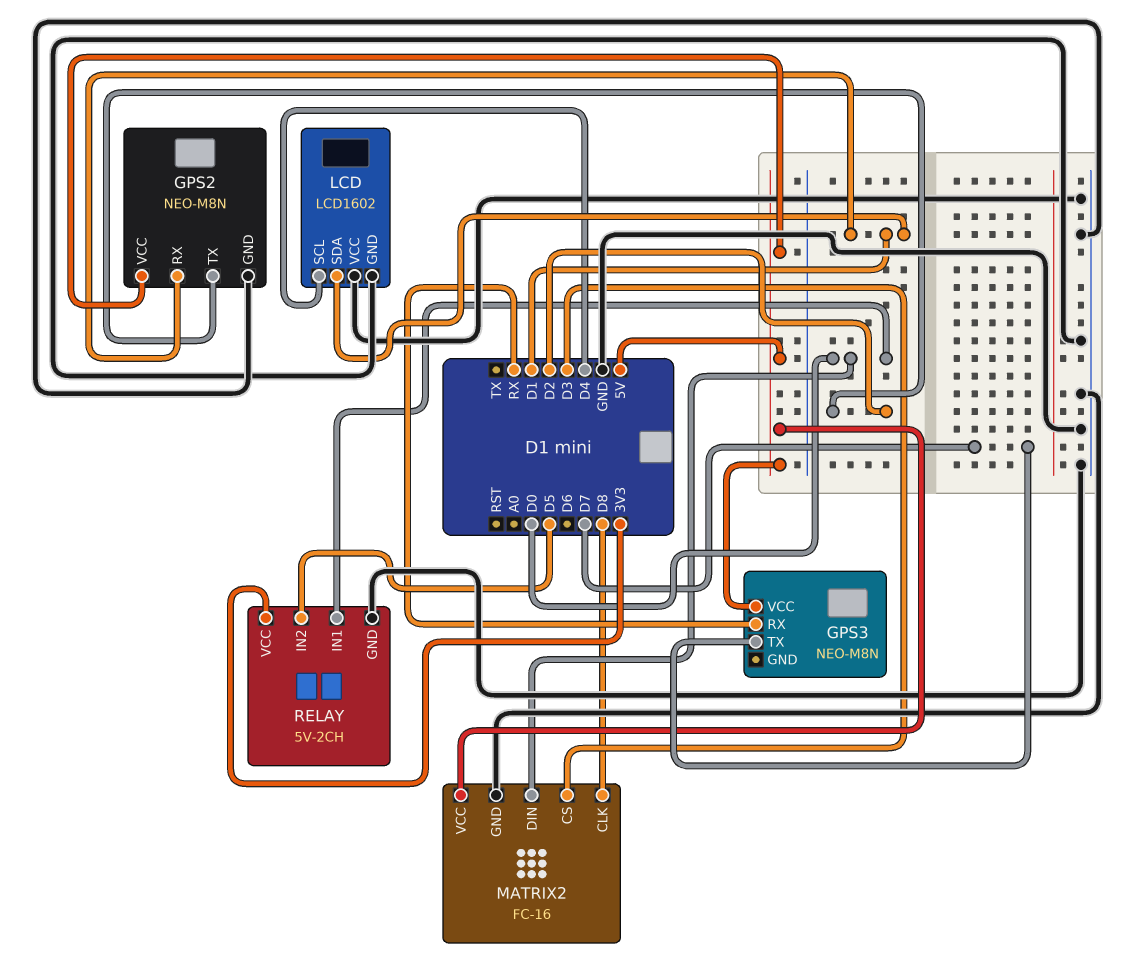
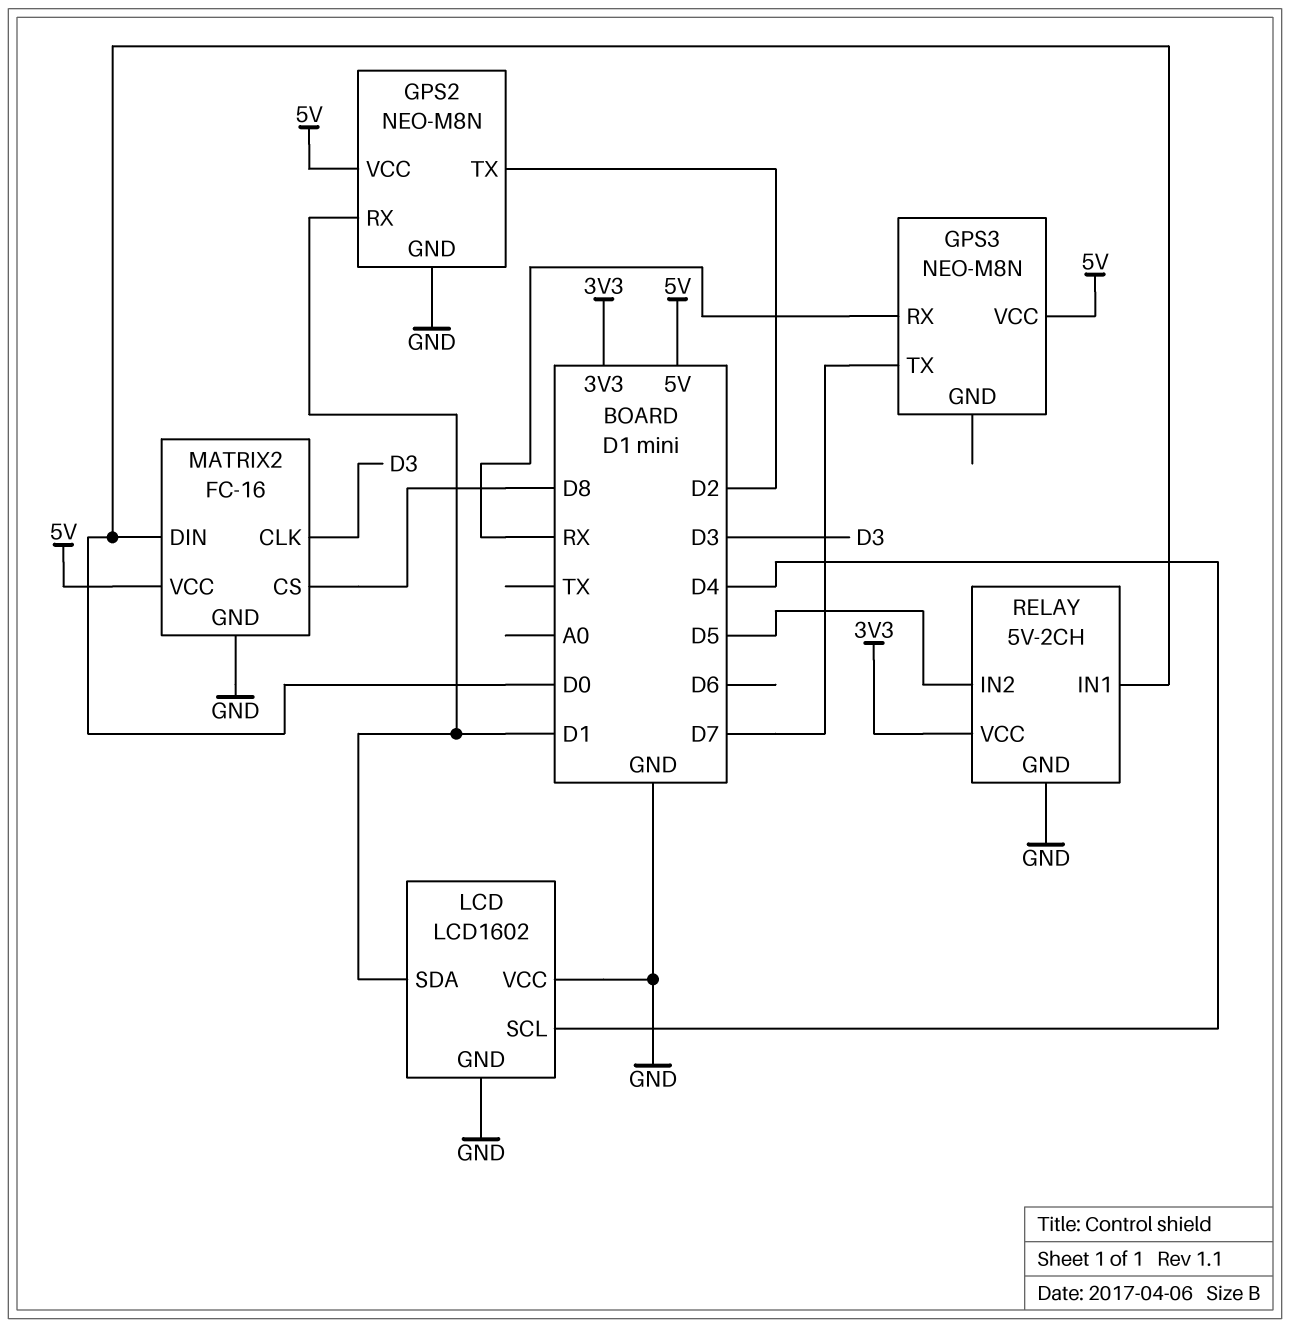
MATRIX2 pin CLK: D8 -> D3
MATRIX2 pin CS: D3 -> D8

